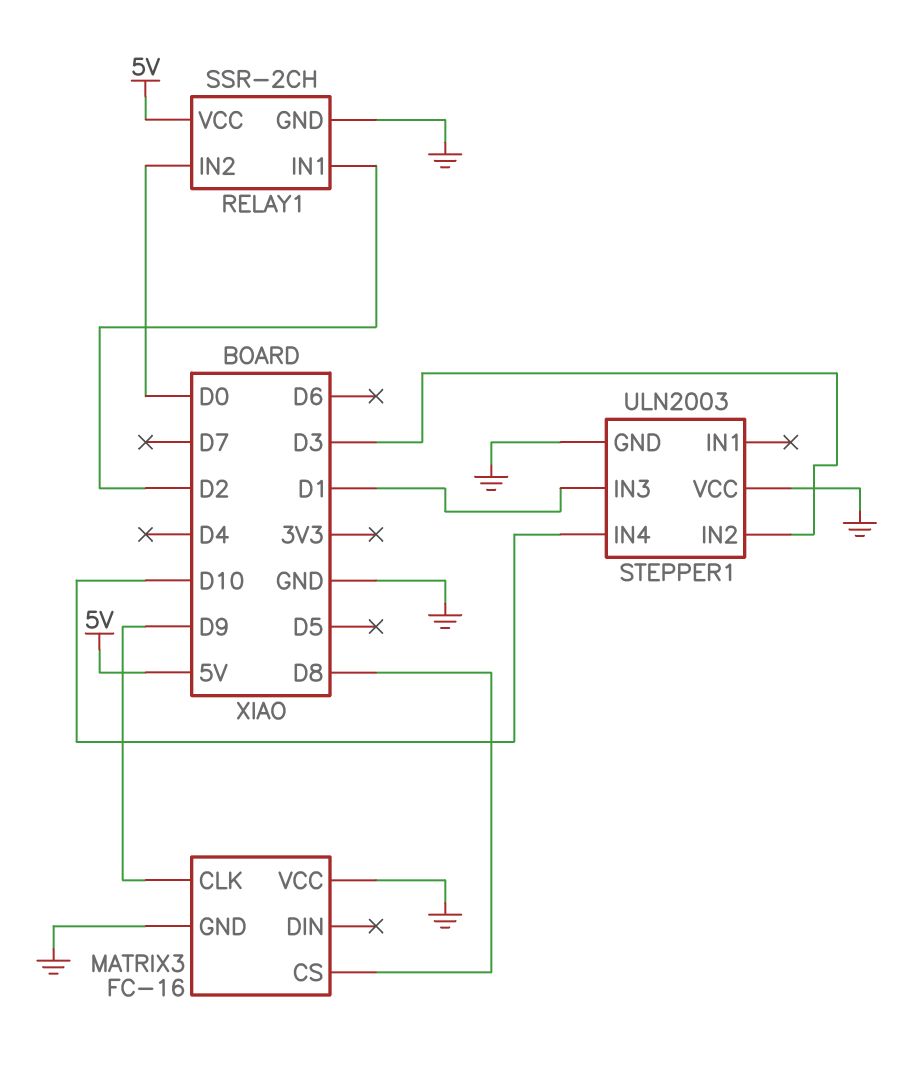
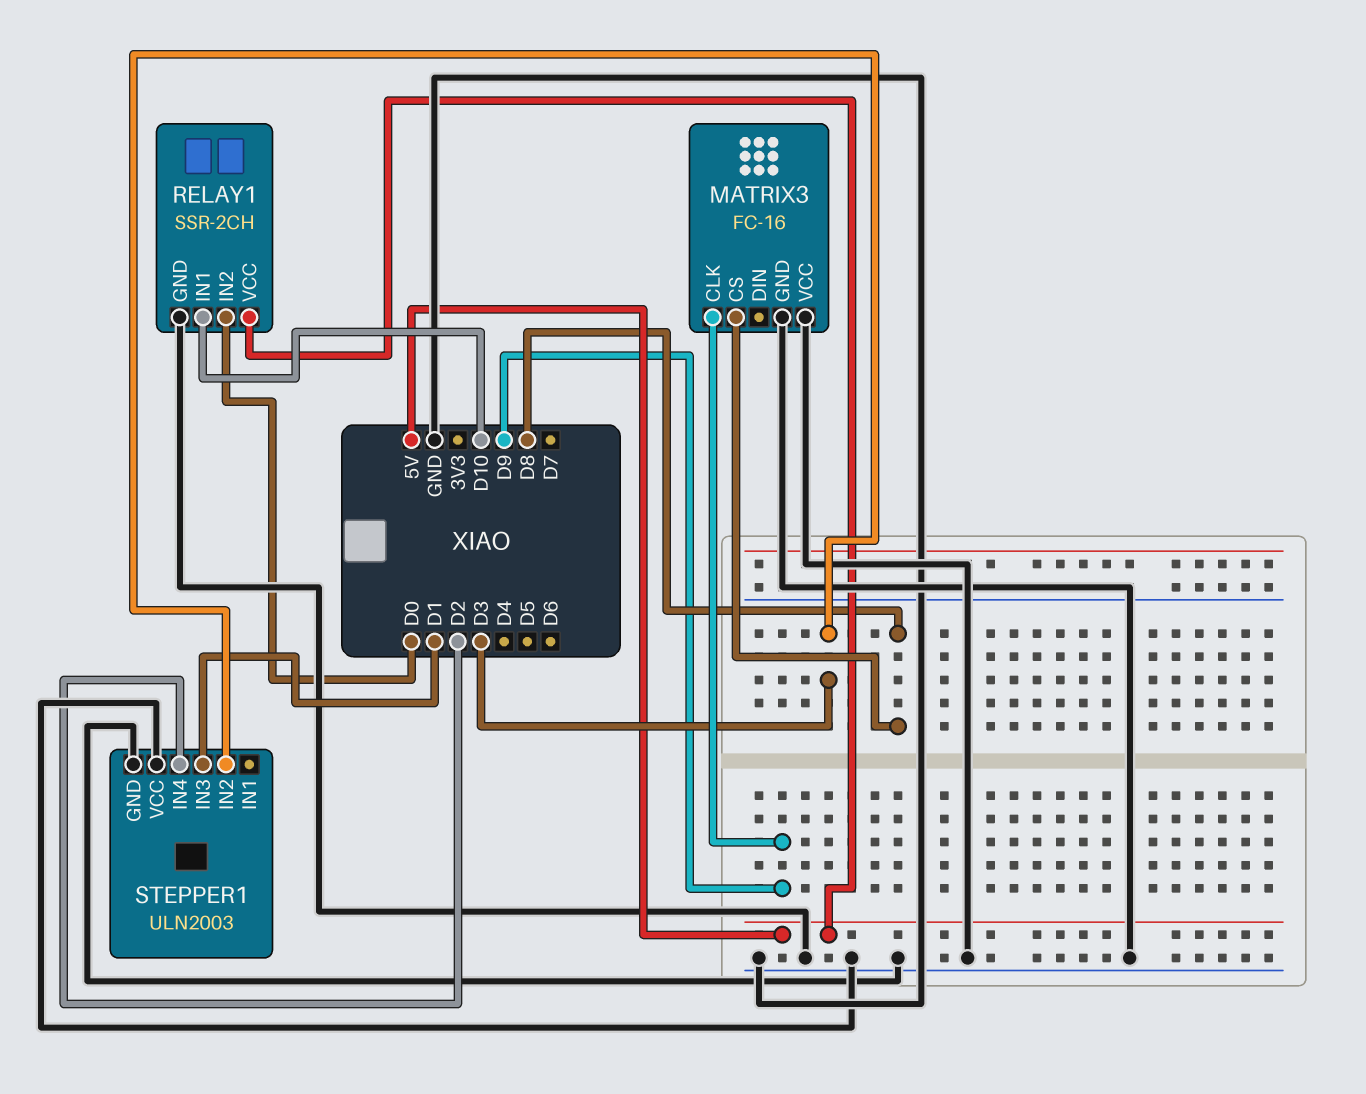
RELAY1 pin IN1: D2 -> D10
STEPPER1 pin IN4: D10 -> D2

